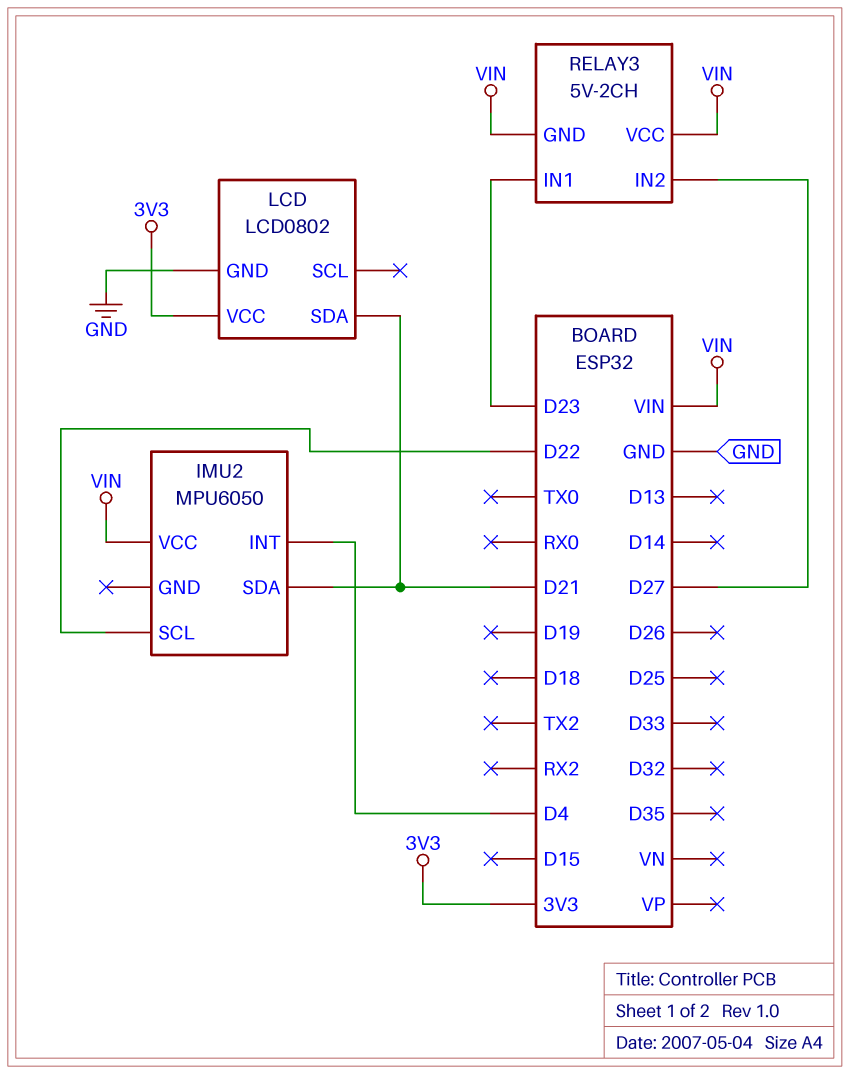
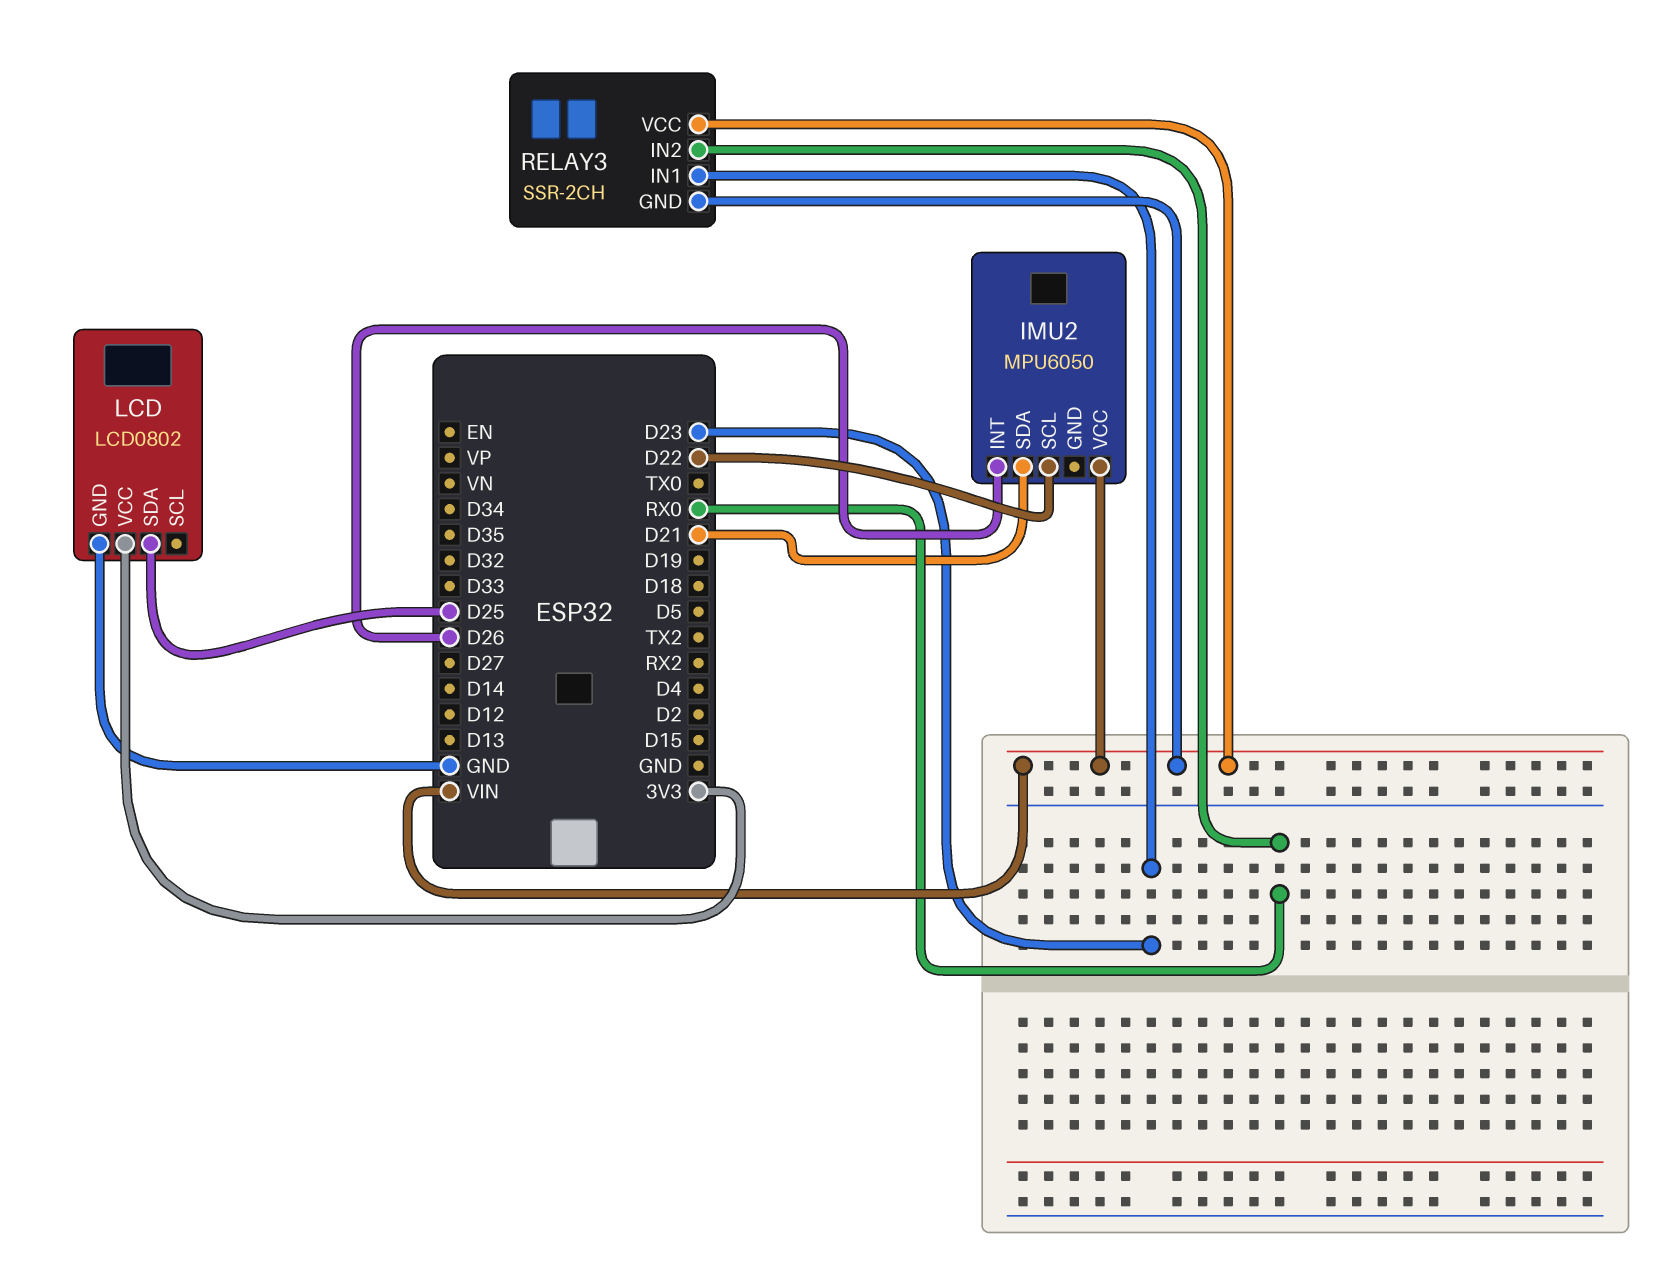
IMU2 pin INT: D4 -> D26
LCD pin SDA: D21 -> D25
RELAY3: 5V-2CH -> SSR-2CH
RELAY3 pin IN2: D27 -> RX0

